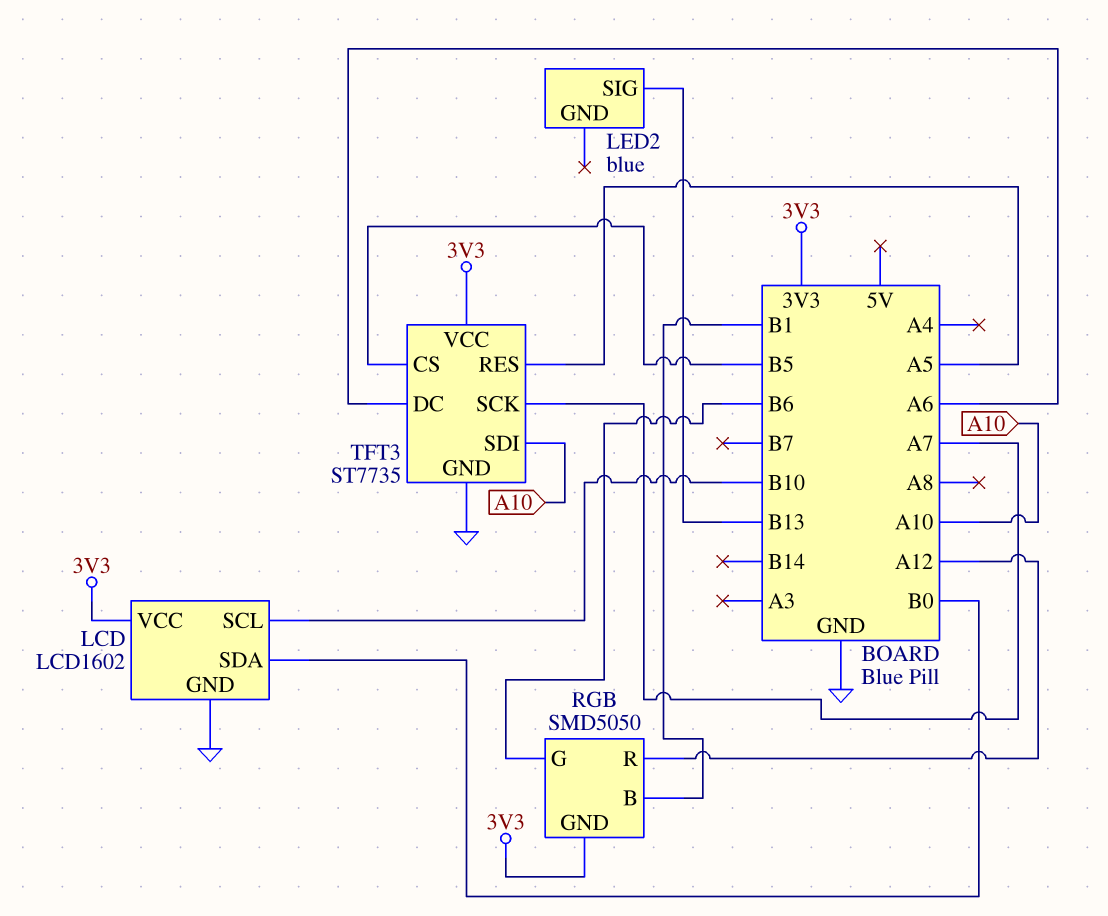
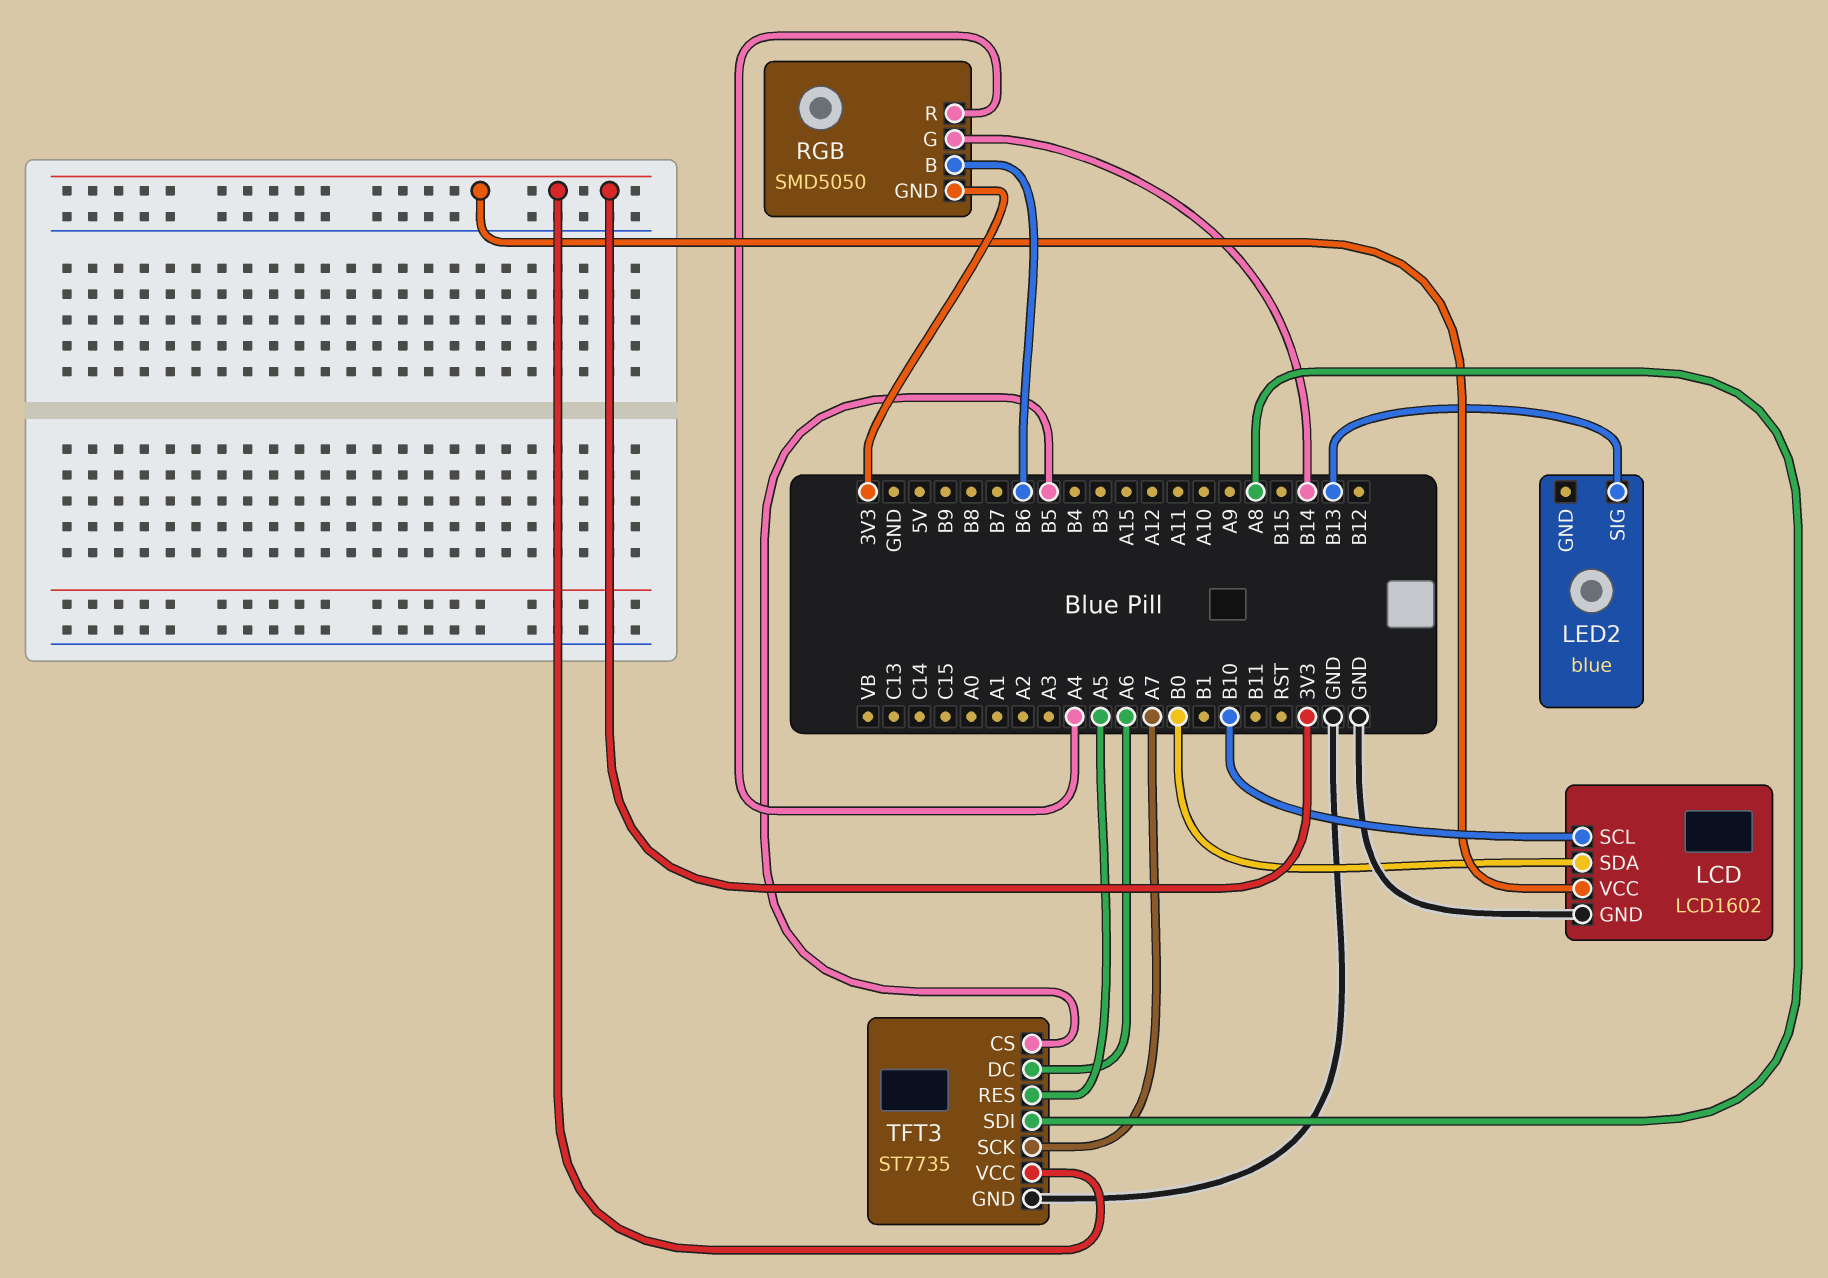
RGB pin B: B1 -> B6
RGB pin G: B6 -> B14
RGB pin R: A12 -> A4
TFT3 pin SDI: A10 -> A8

